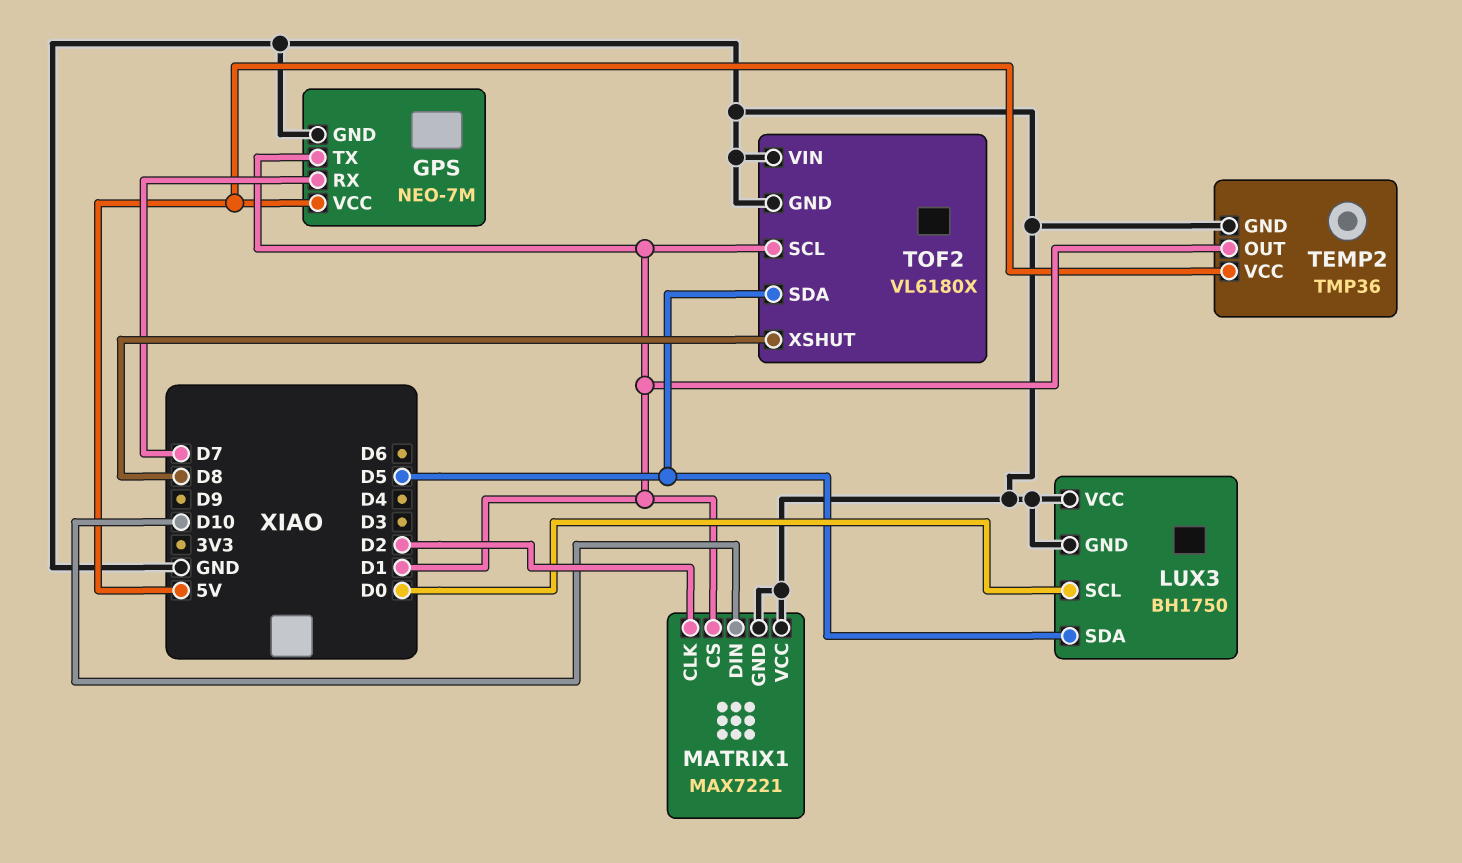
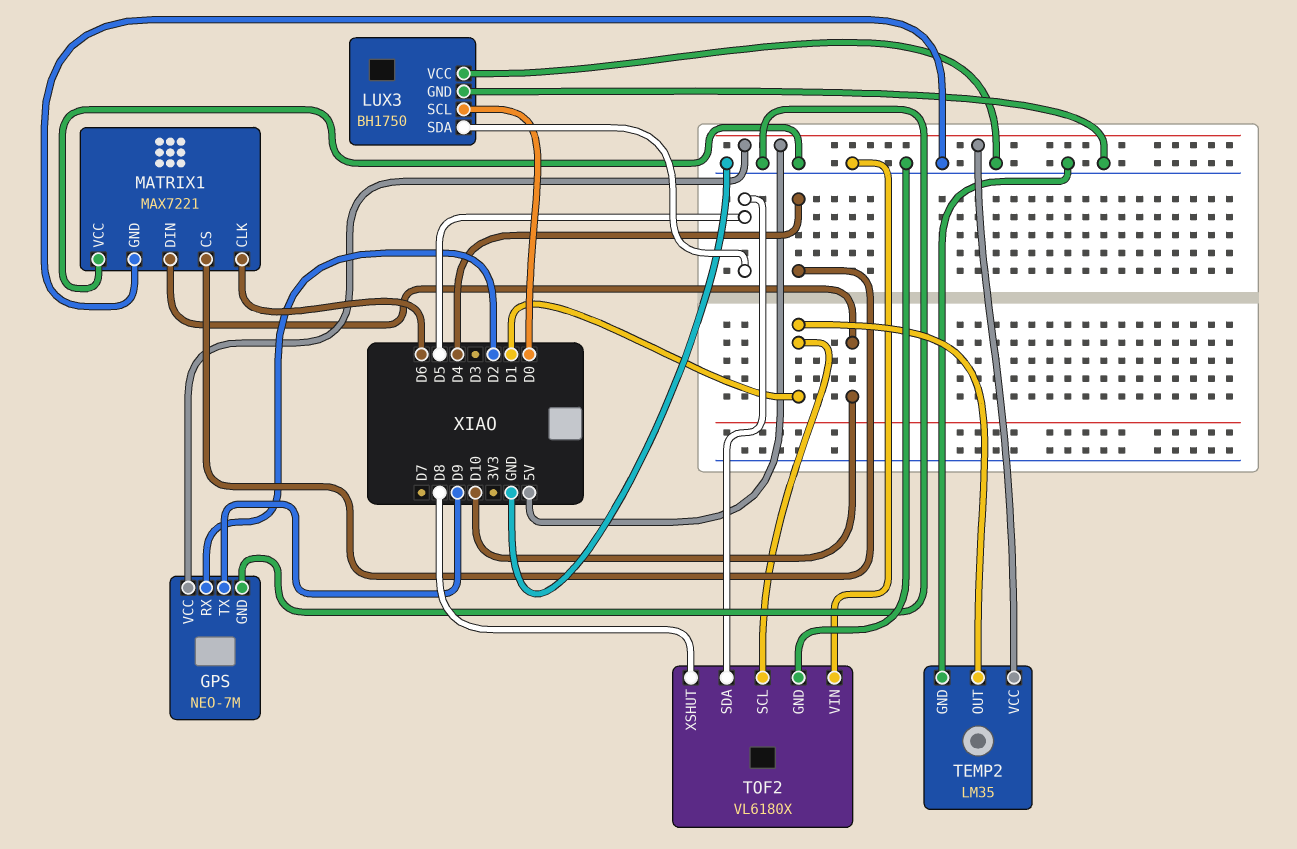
GPS pin RX: D7 -> D2
GPS pin TX: D1 -> D9
MATRIX1 pin CLK: D2 -> D6
MATRIX1 pin CS: D1 -> D4
TEMP2: TMP36 -> LM35

